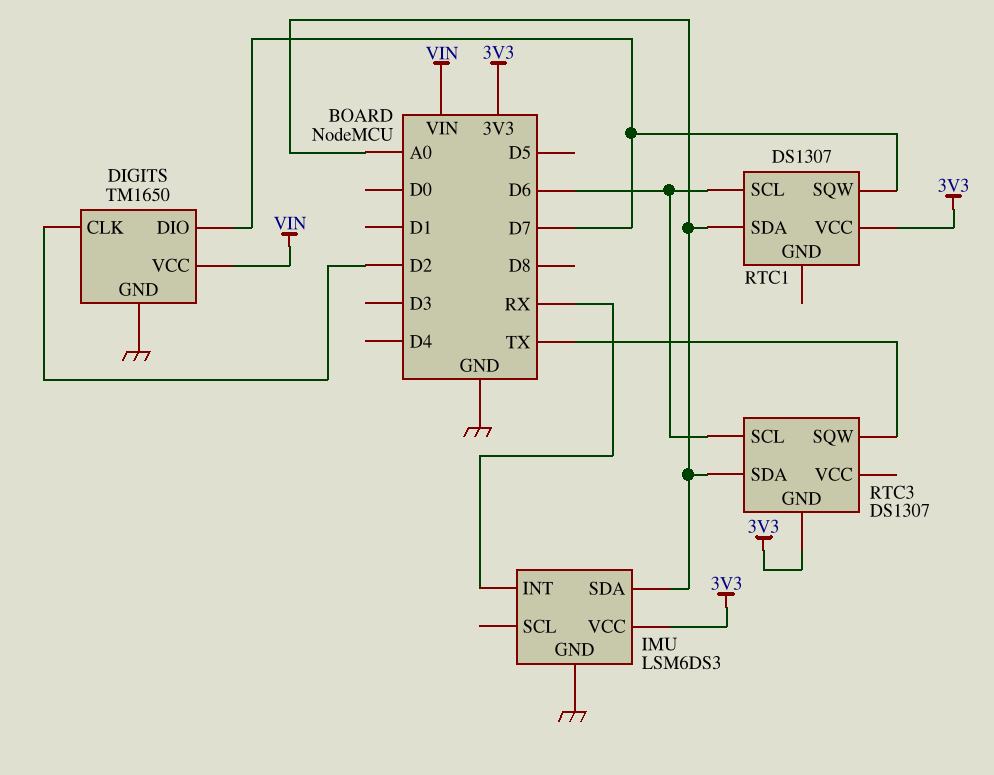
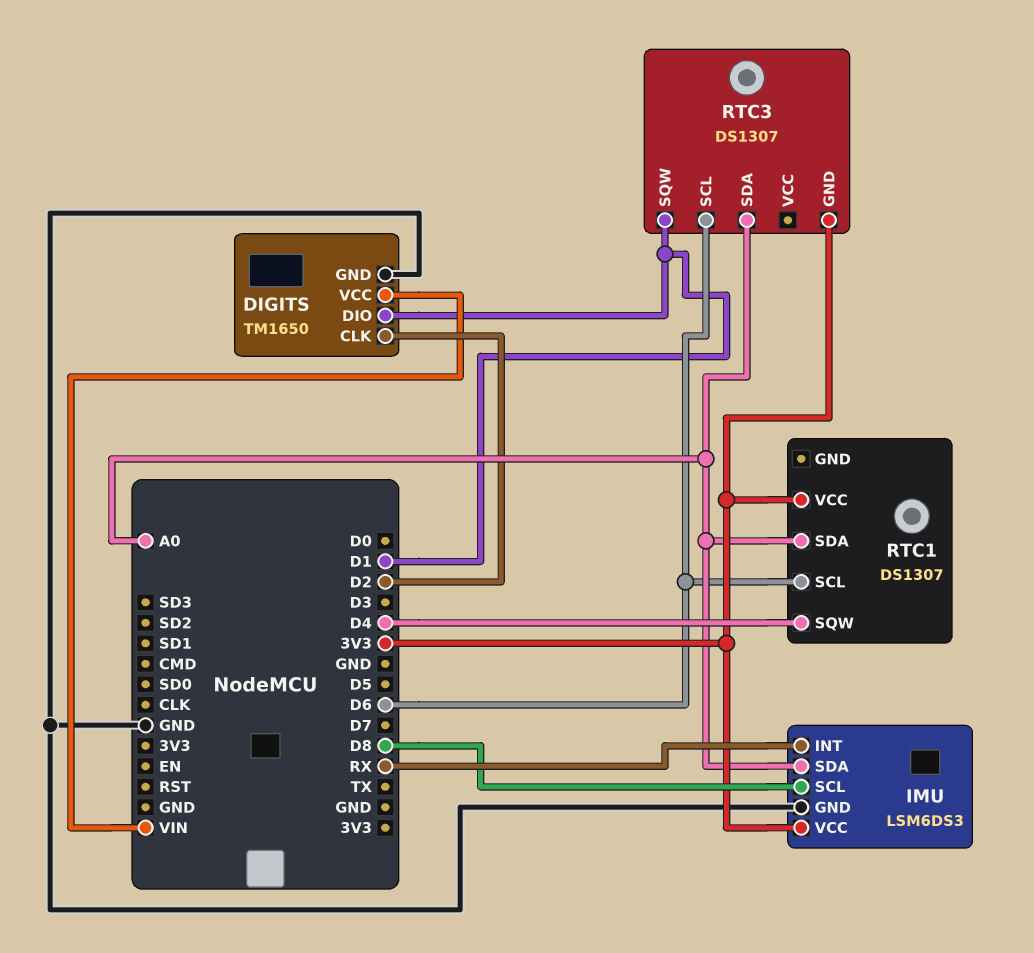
DIGITS pin DIO: D7 -> D1
IMU pin SCL: none -> D8
RTC1 pin SQW: D7 -> D4
RTC3 pin SQW: TX -> D1

